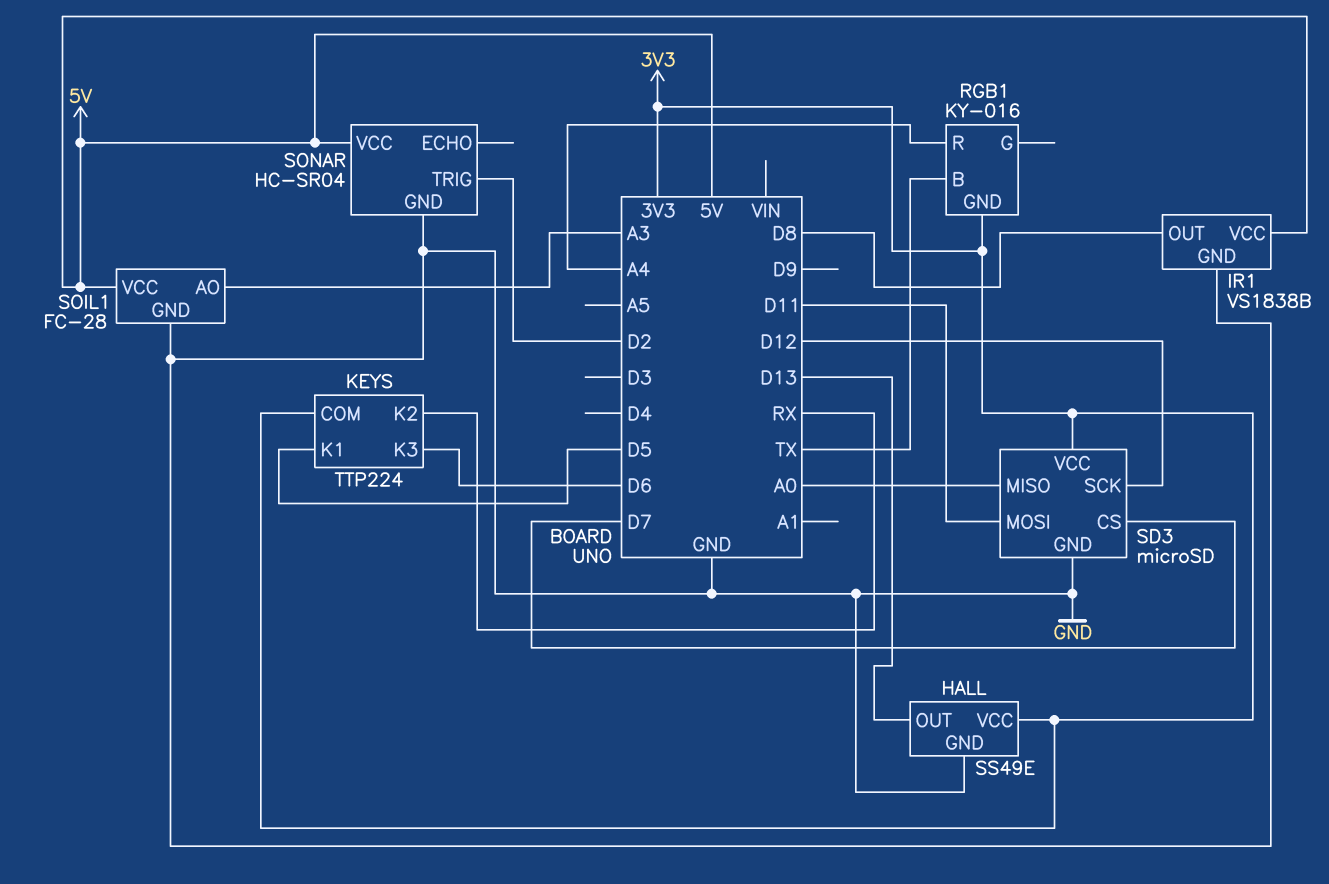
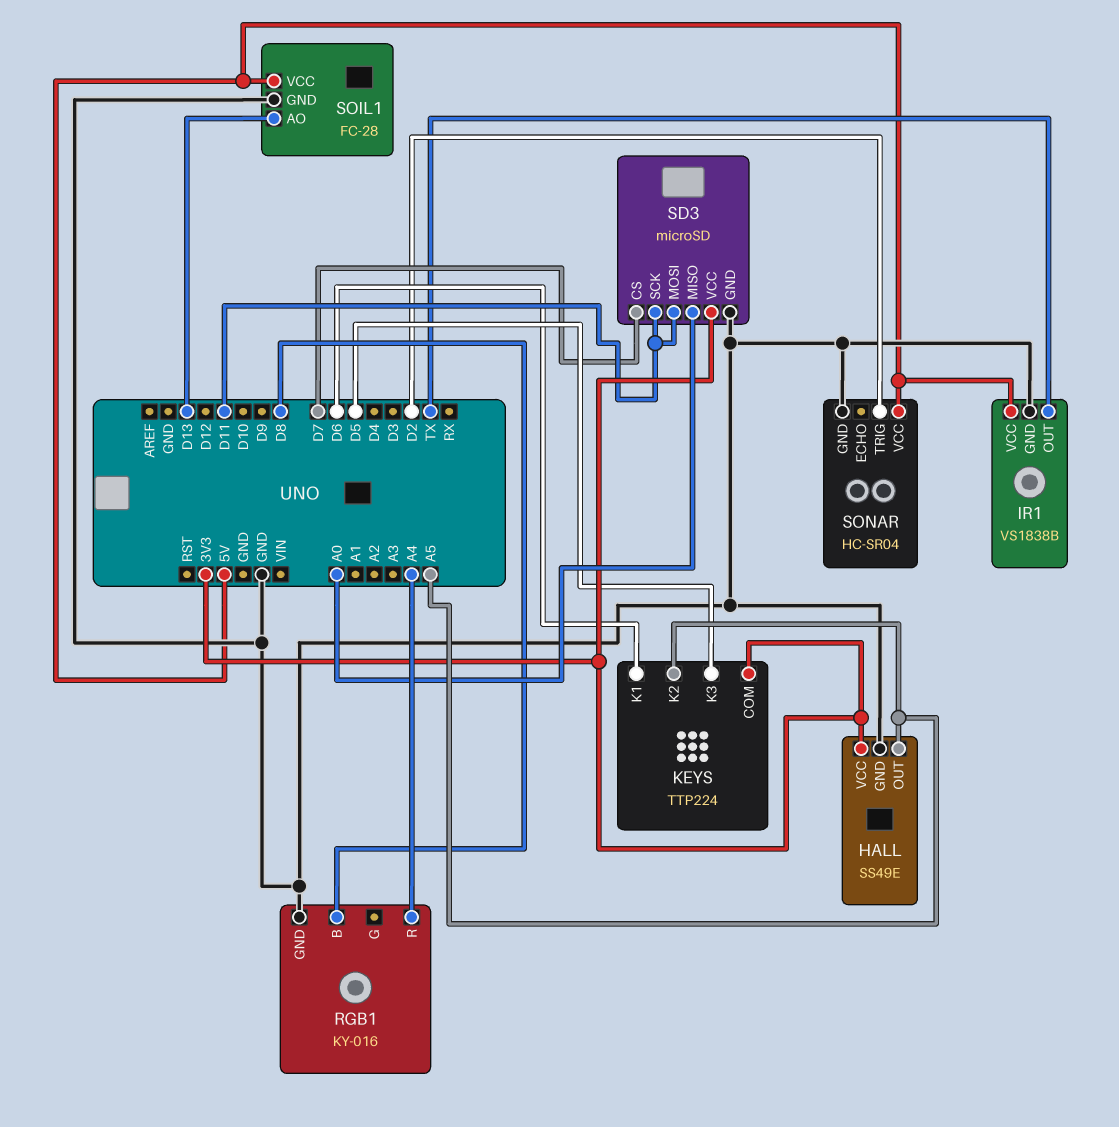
HALL pin OUT: D13 -> A5
IR1 pin OUT: D8 -> TX
KEYS pin K1: D5 -> D6
KEYS pin K2: RX -> A5
KEYS pin K3: D6 -> D5
RGB1 pin B: TX -> D8
RGB1 pin GND: 3V3 -> GND
SD3 pin SCK: D12 -> D11
SOIL1 pin AO: A3 -> D13

